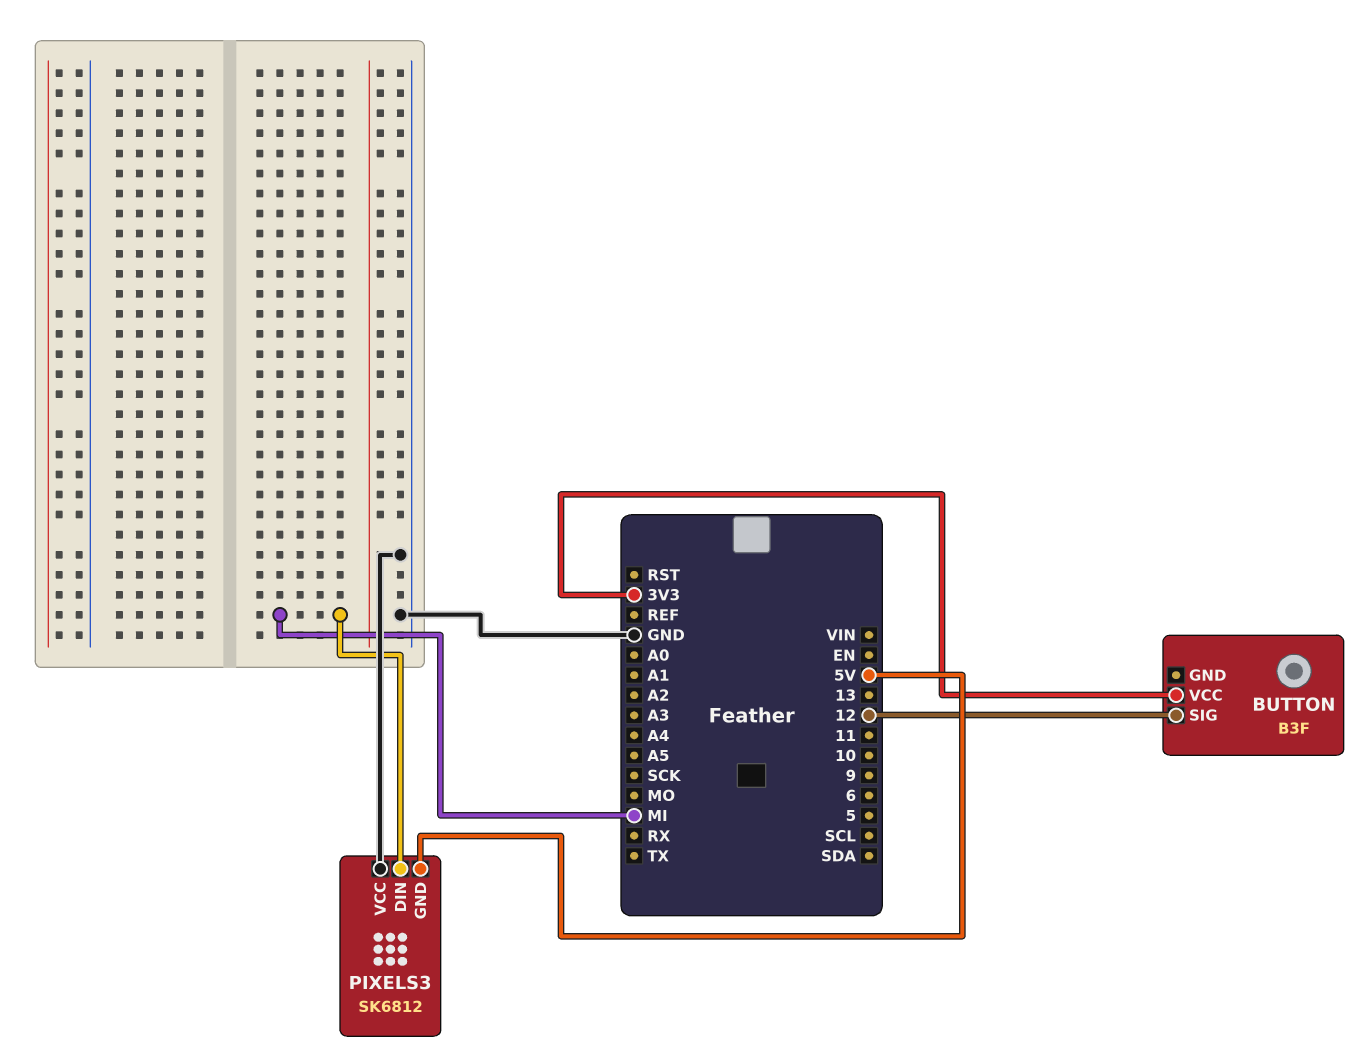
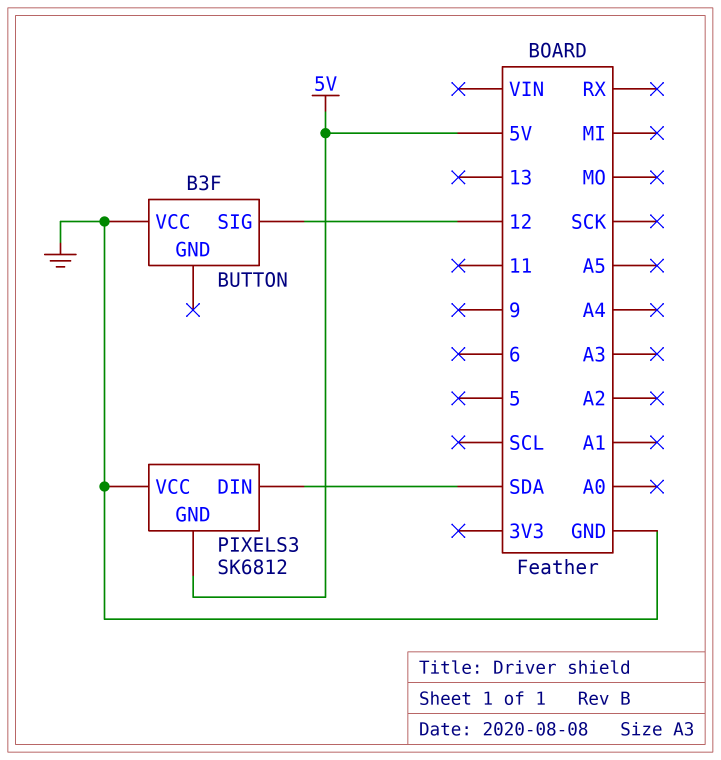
BUTTON pin VCC: 3V3 -> GND
PIXELS3 pin DIN: MI -> SDA

